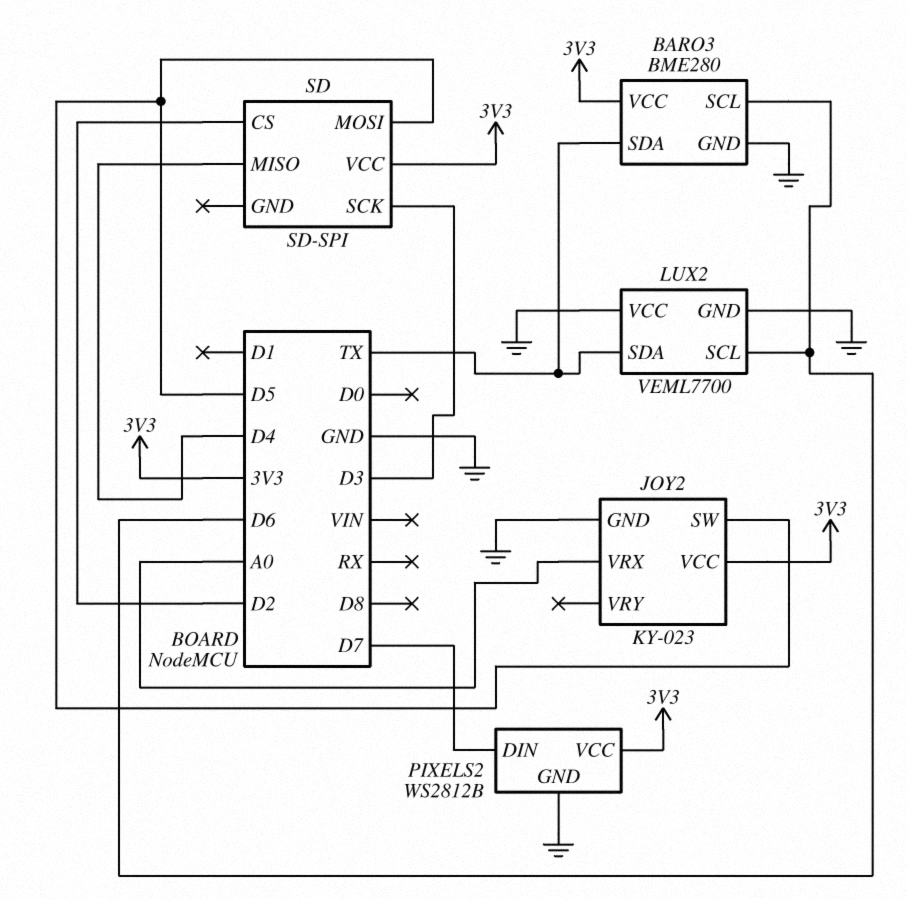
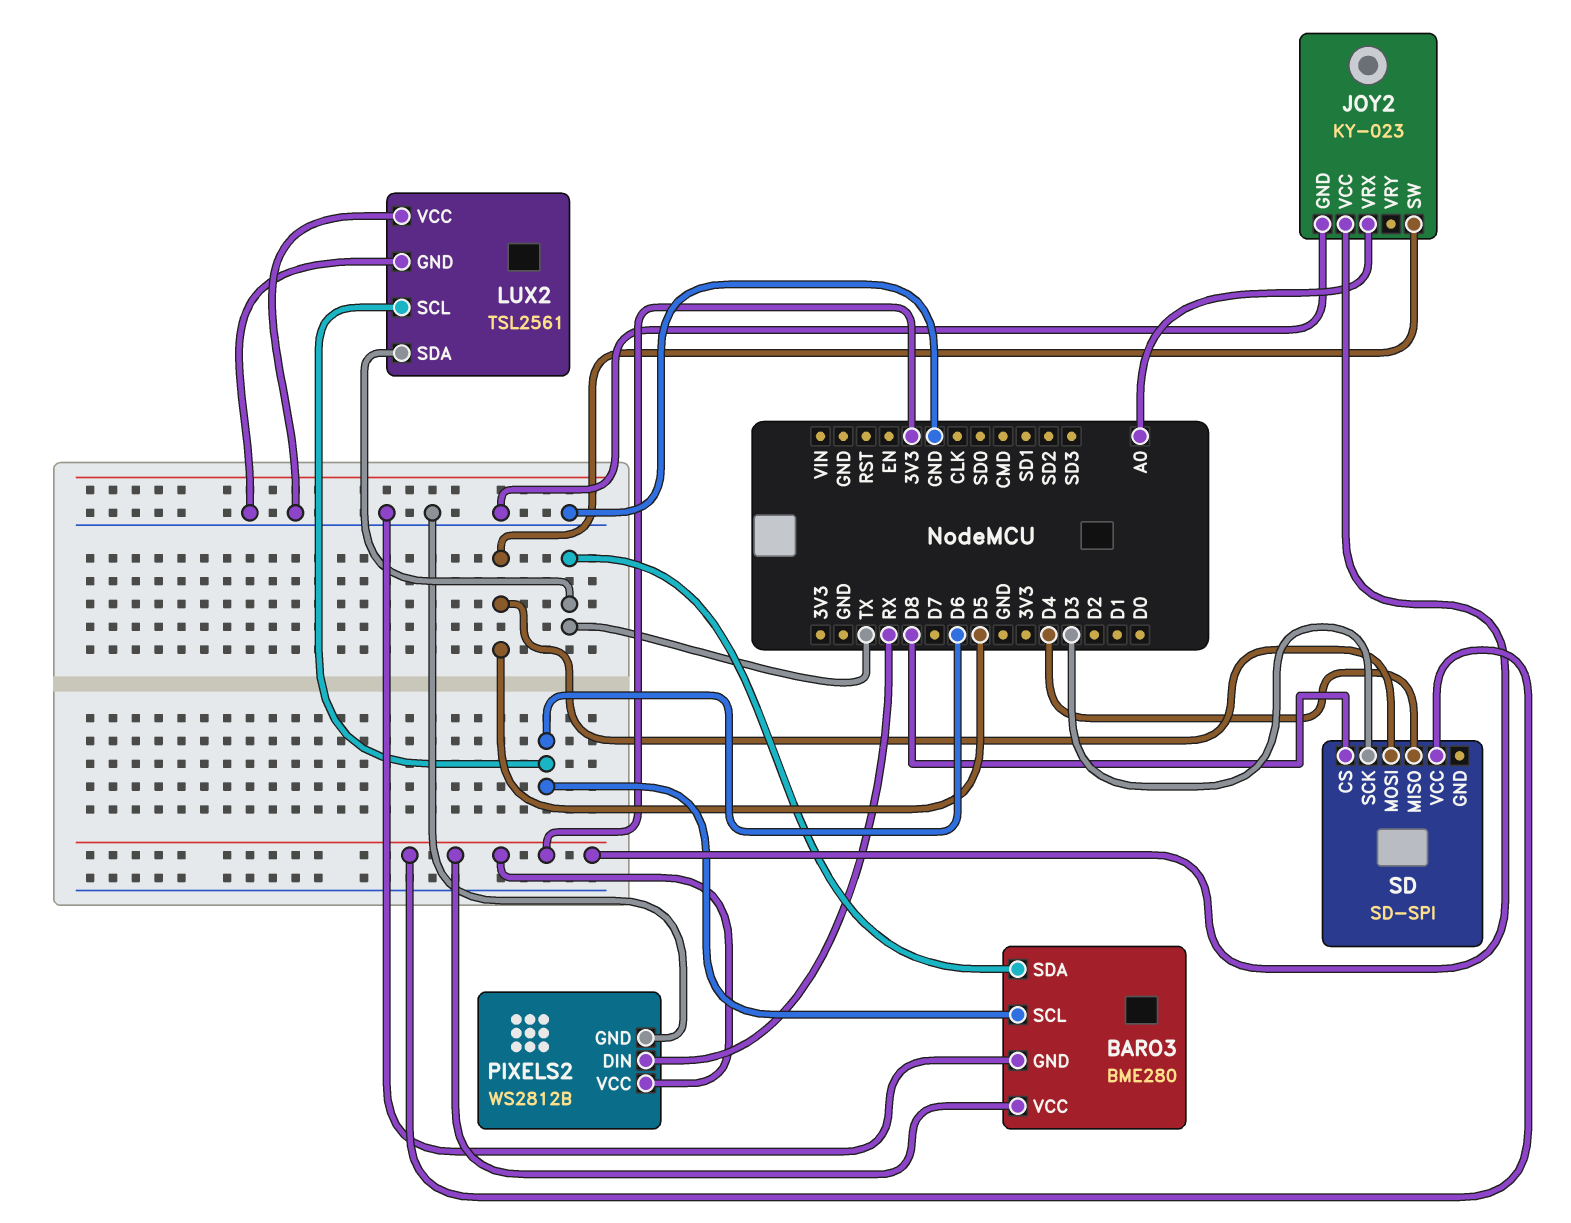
LUX2: VEML7700 -> TSL2561
PIXELS2 pin DIN: D7 -> RX
SD pin CS: D2 -> D8

